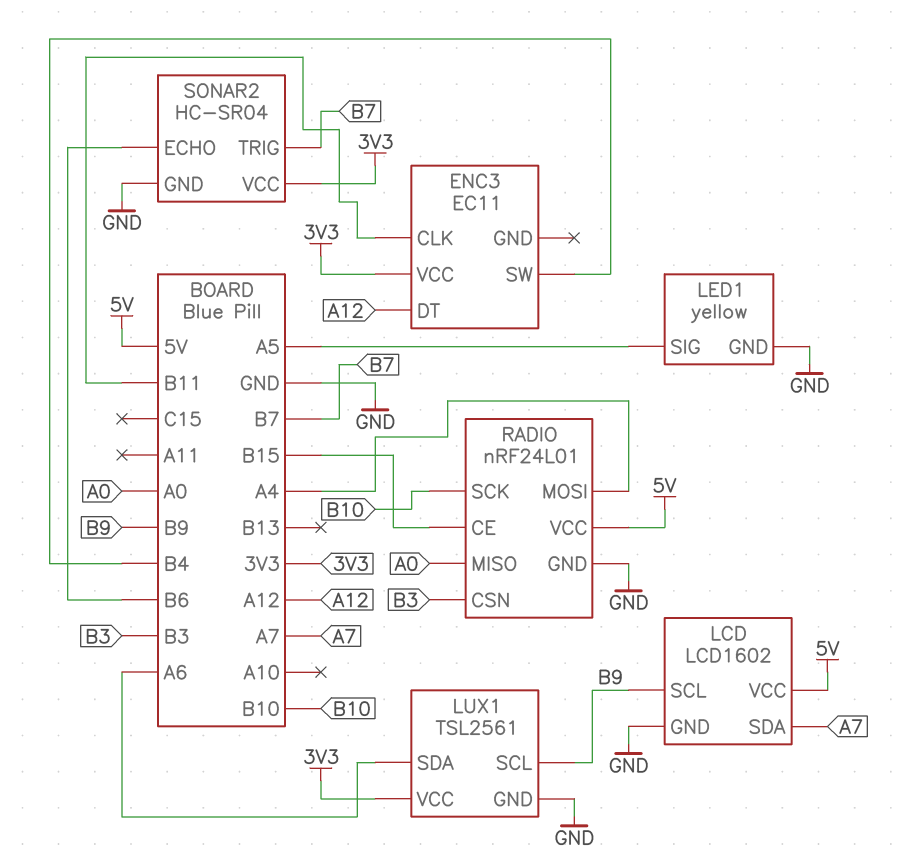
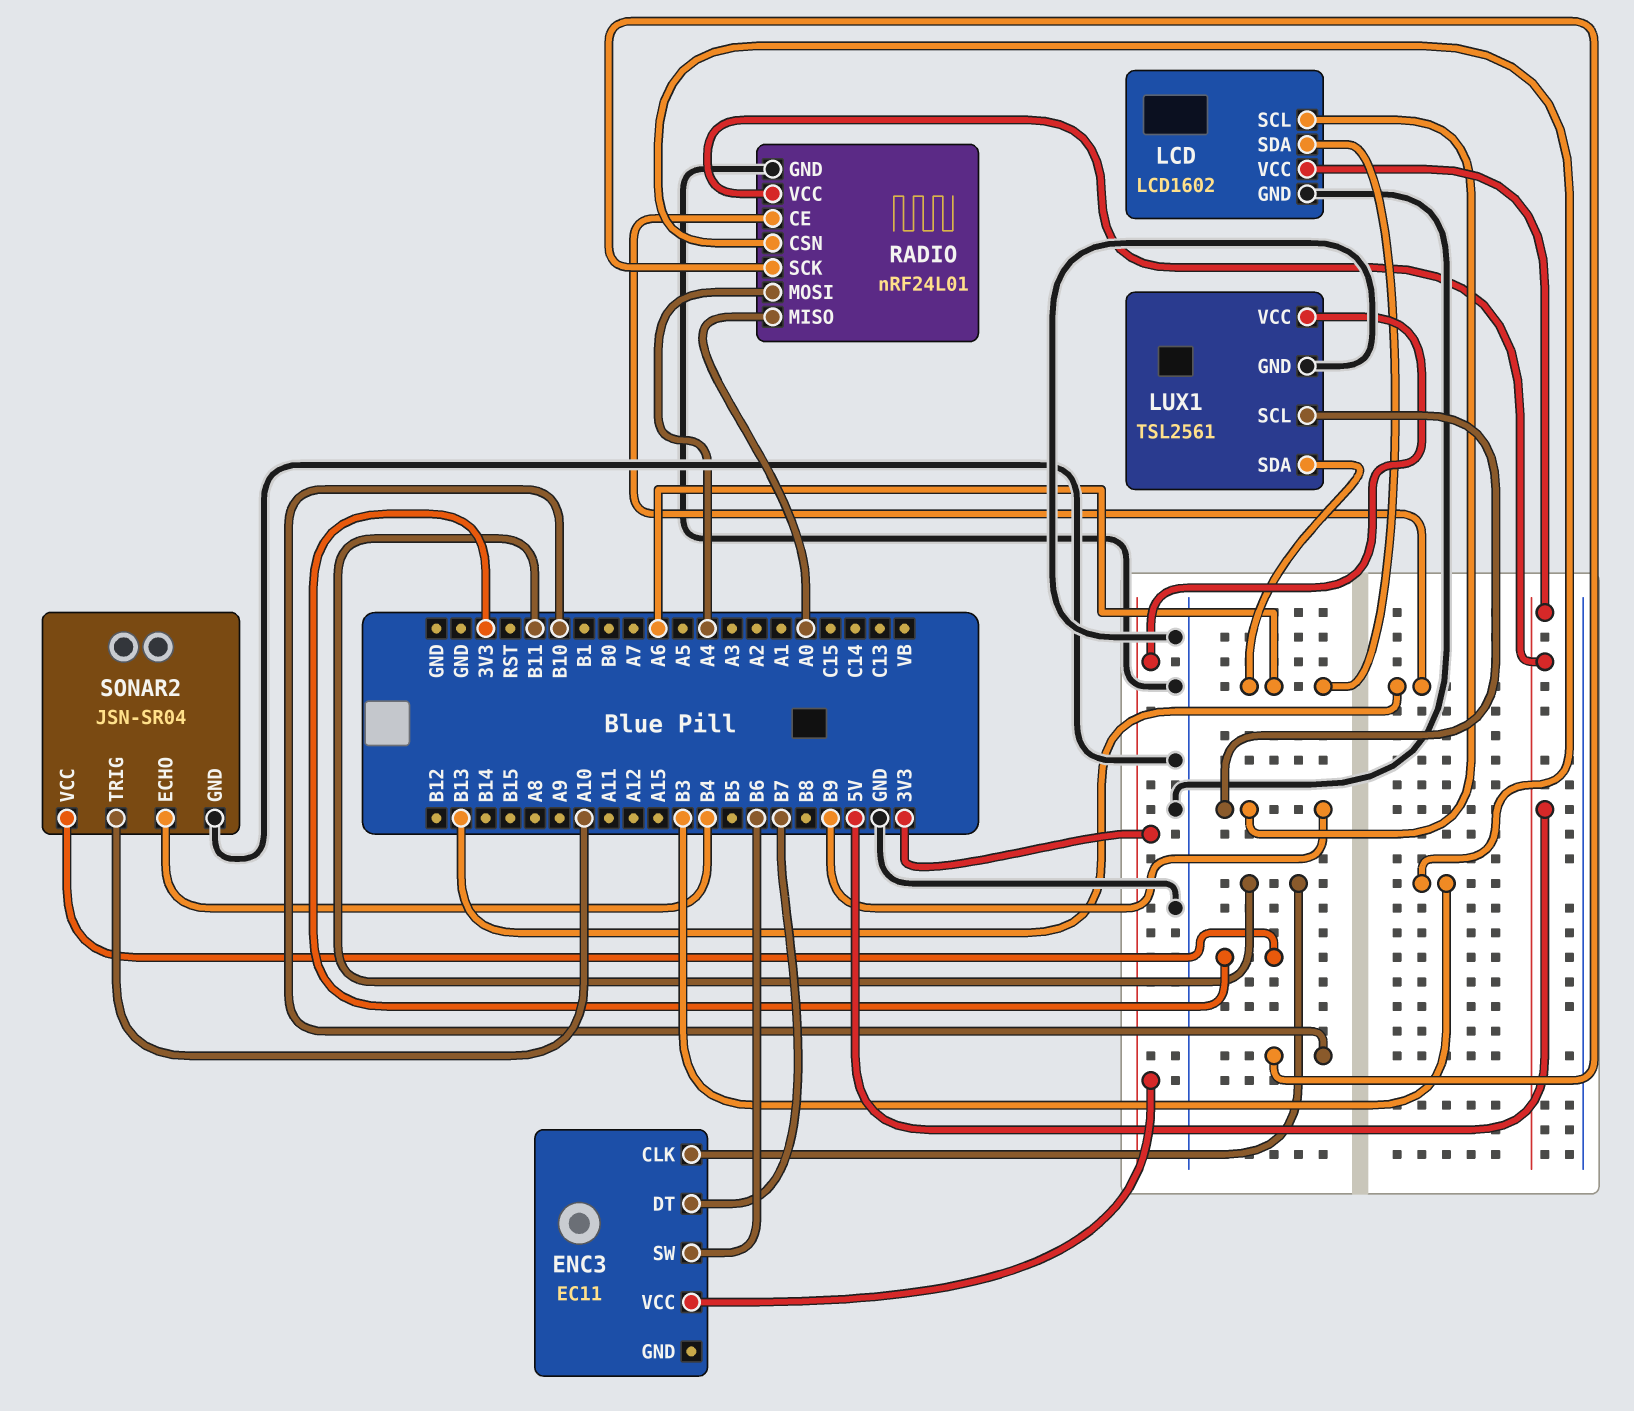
ENC3 pin DT: A12 -> B7
ENC3 pin SW: B4 -> B6
LCD pin SDA: A7 -> A6
LED1: yellow -> none
LED1 pin GND: GND -> none
LED1 pin SIG: A5 -> none
RADIO pin CE: B15 -> B13
SONAR2: HC-SR04 -> JSN-SR04
SONAR2 pin ECHO: B6 -> B4
SONAR2 pin TRIG: B7 -> A10

